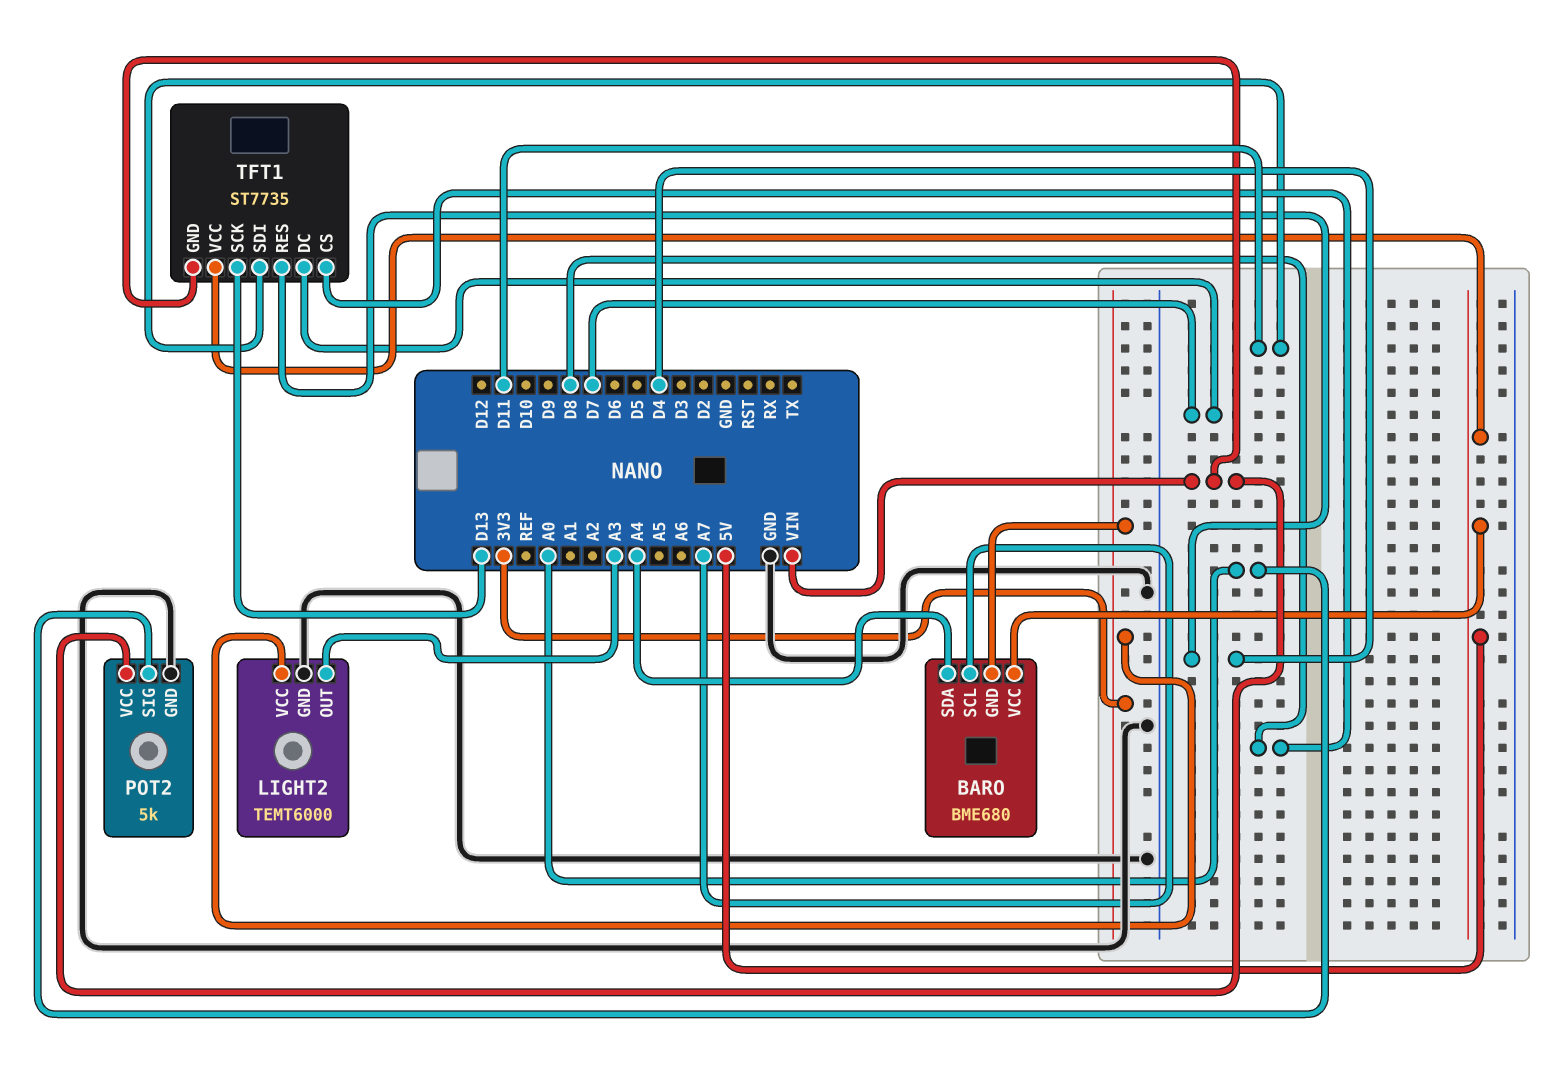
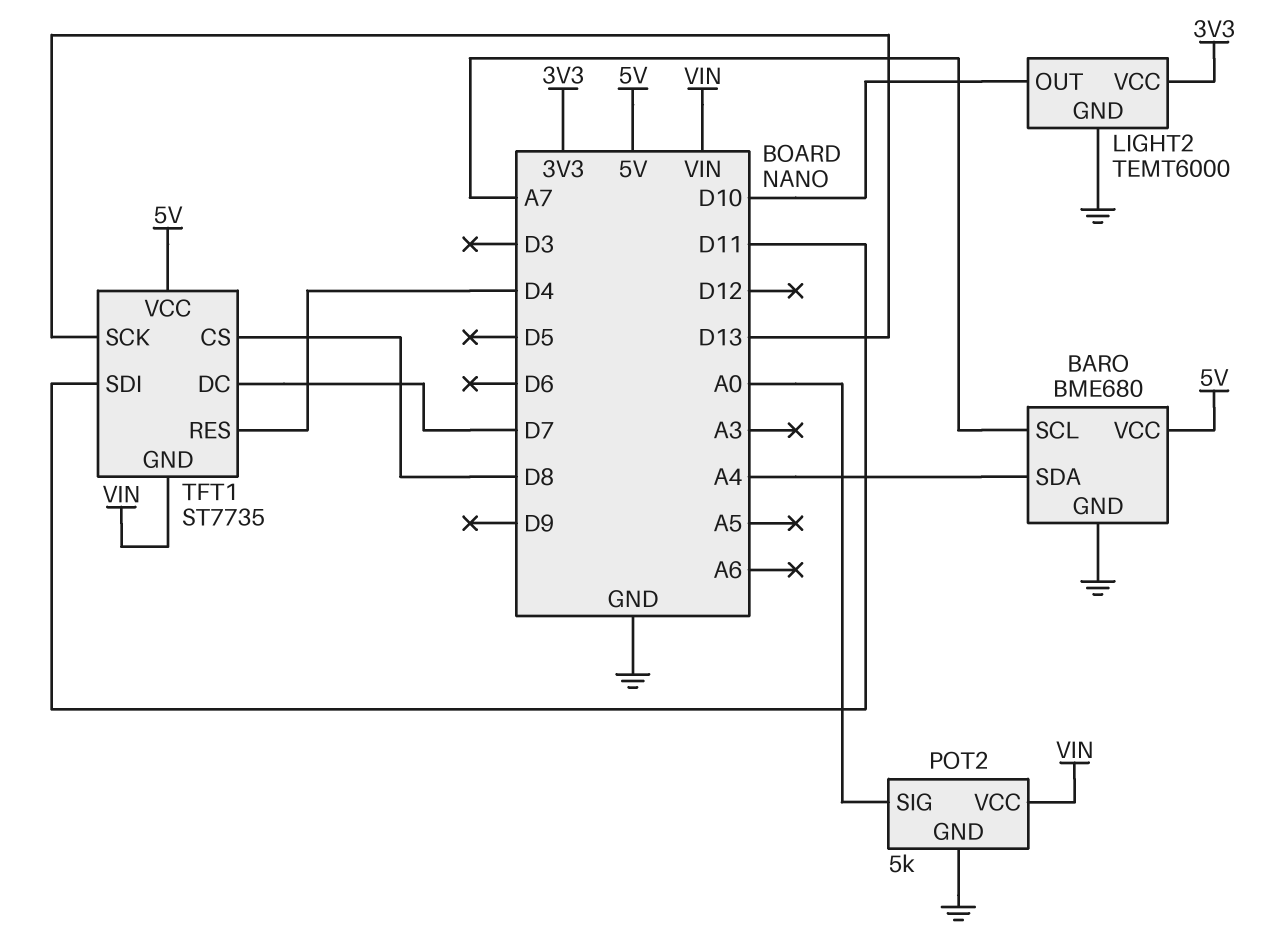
BARO pin GND: 3V3 -> GND
LIGHT2 pin OUT: A3 -> D10

